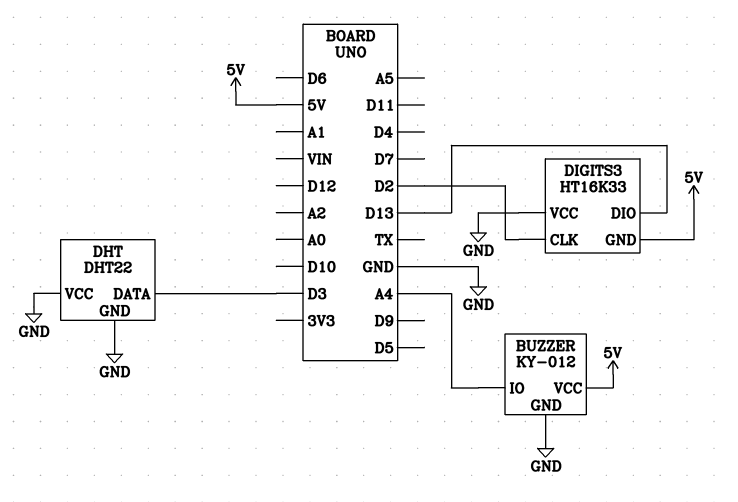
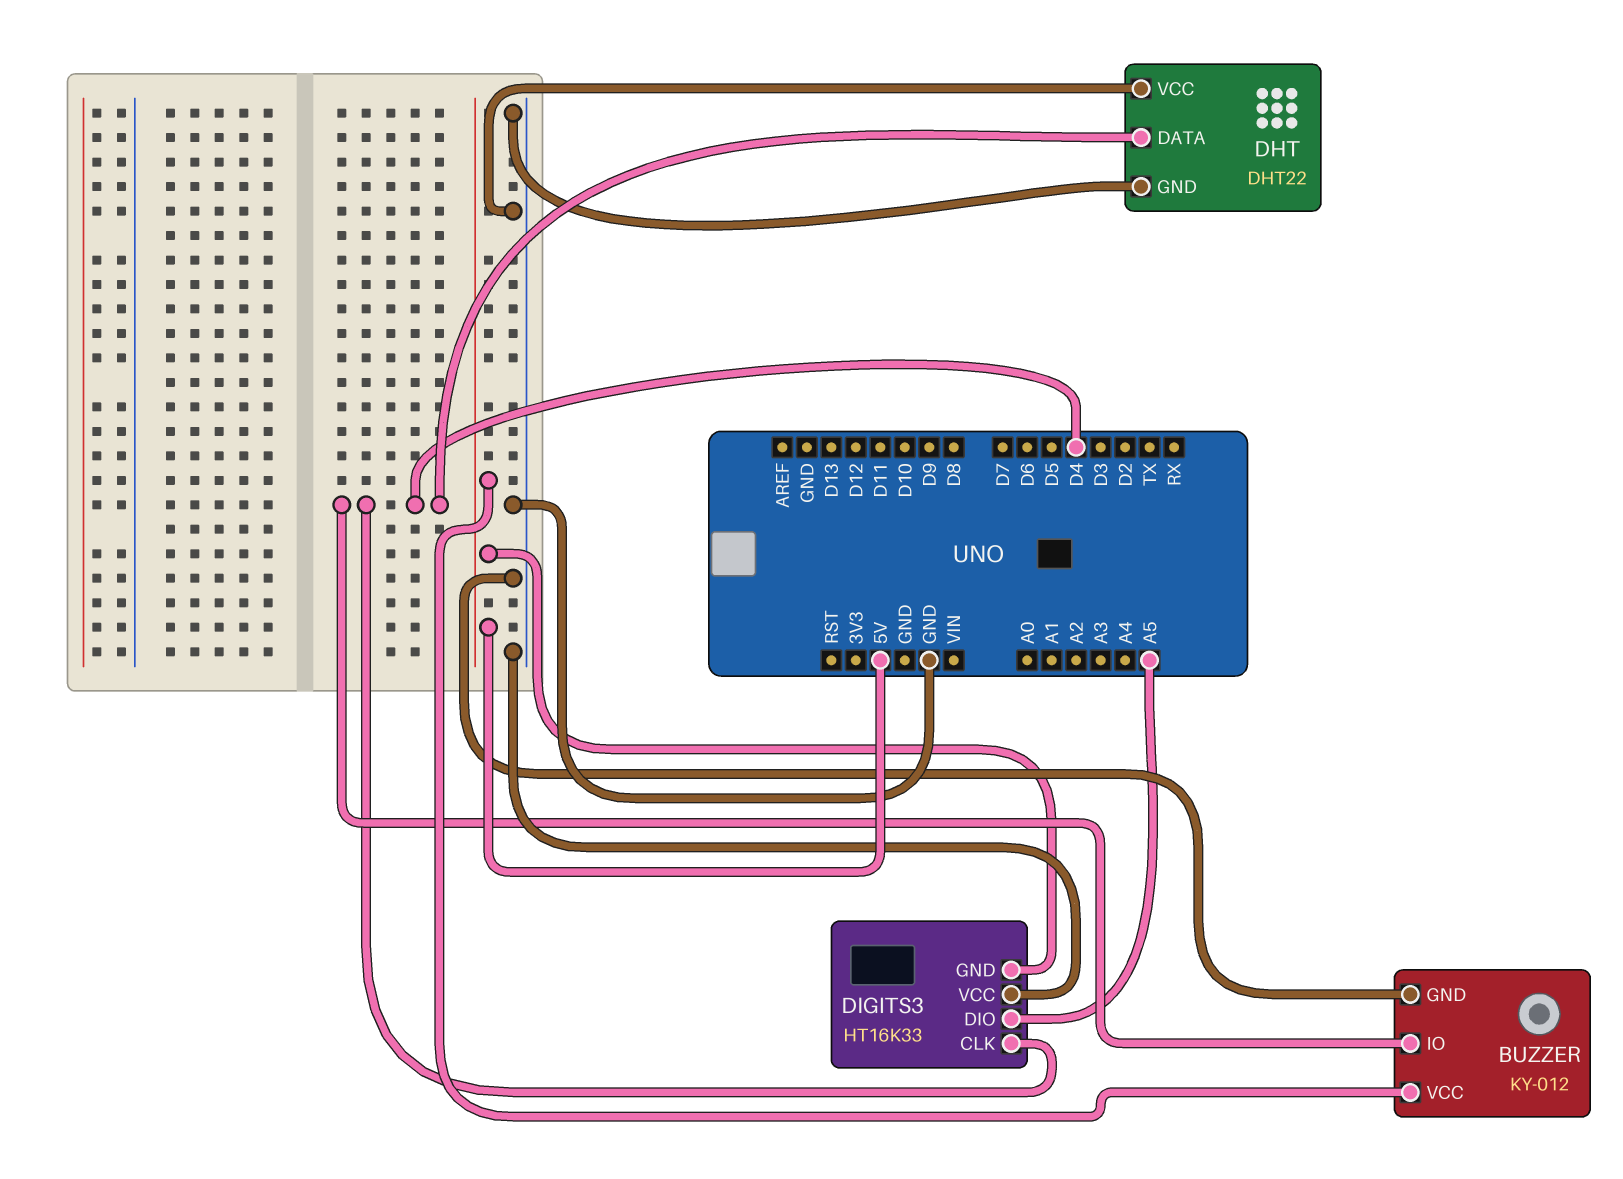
BUZZER pin IO: A4 -> D4
DHT pin DATA: D3 -> D4
DIGITS3 pin CLK: D2 -> D4
DIGITS3 pin DIO: D13 -> A5

